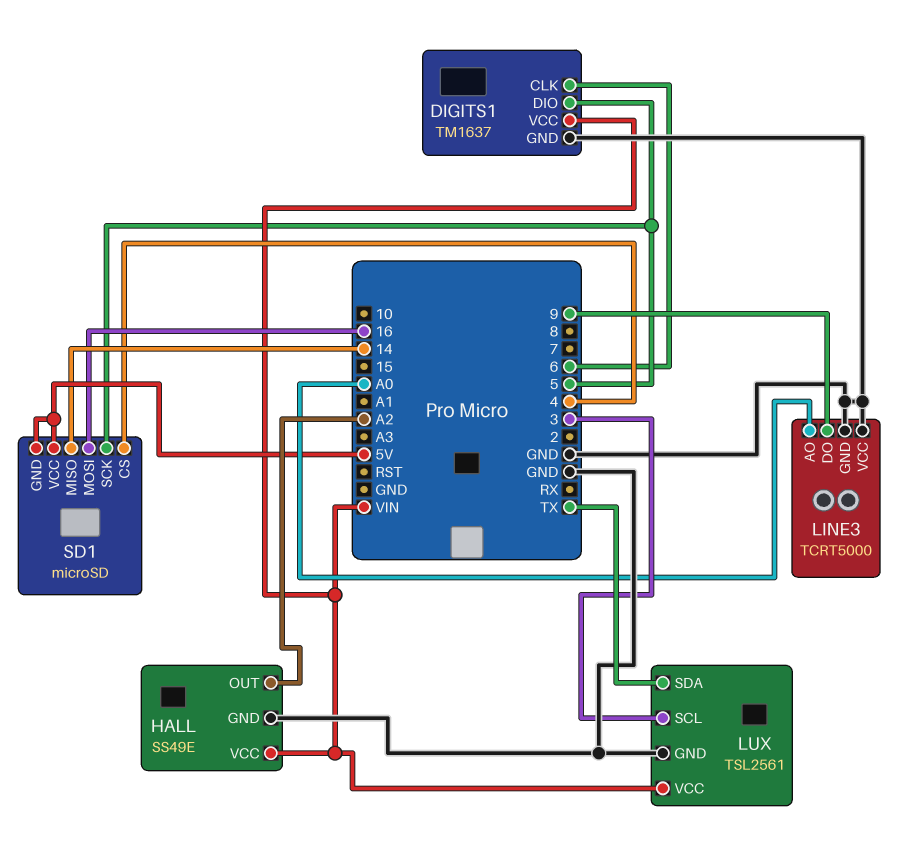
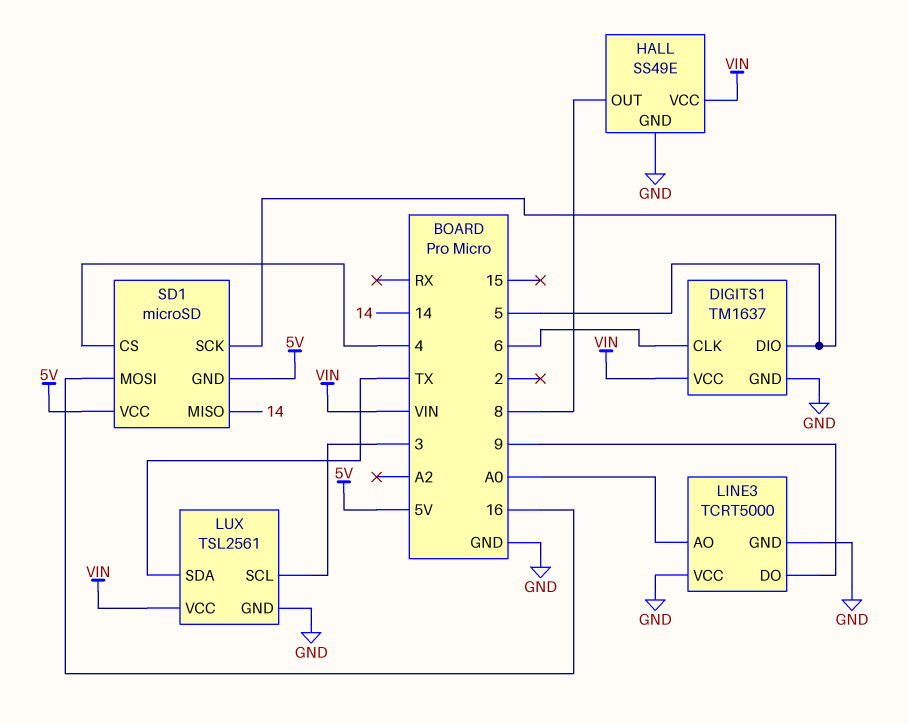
HALL pin OUT: A2 -> 8

